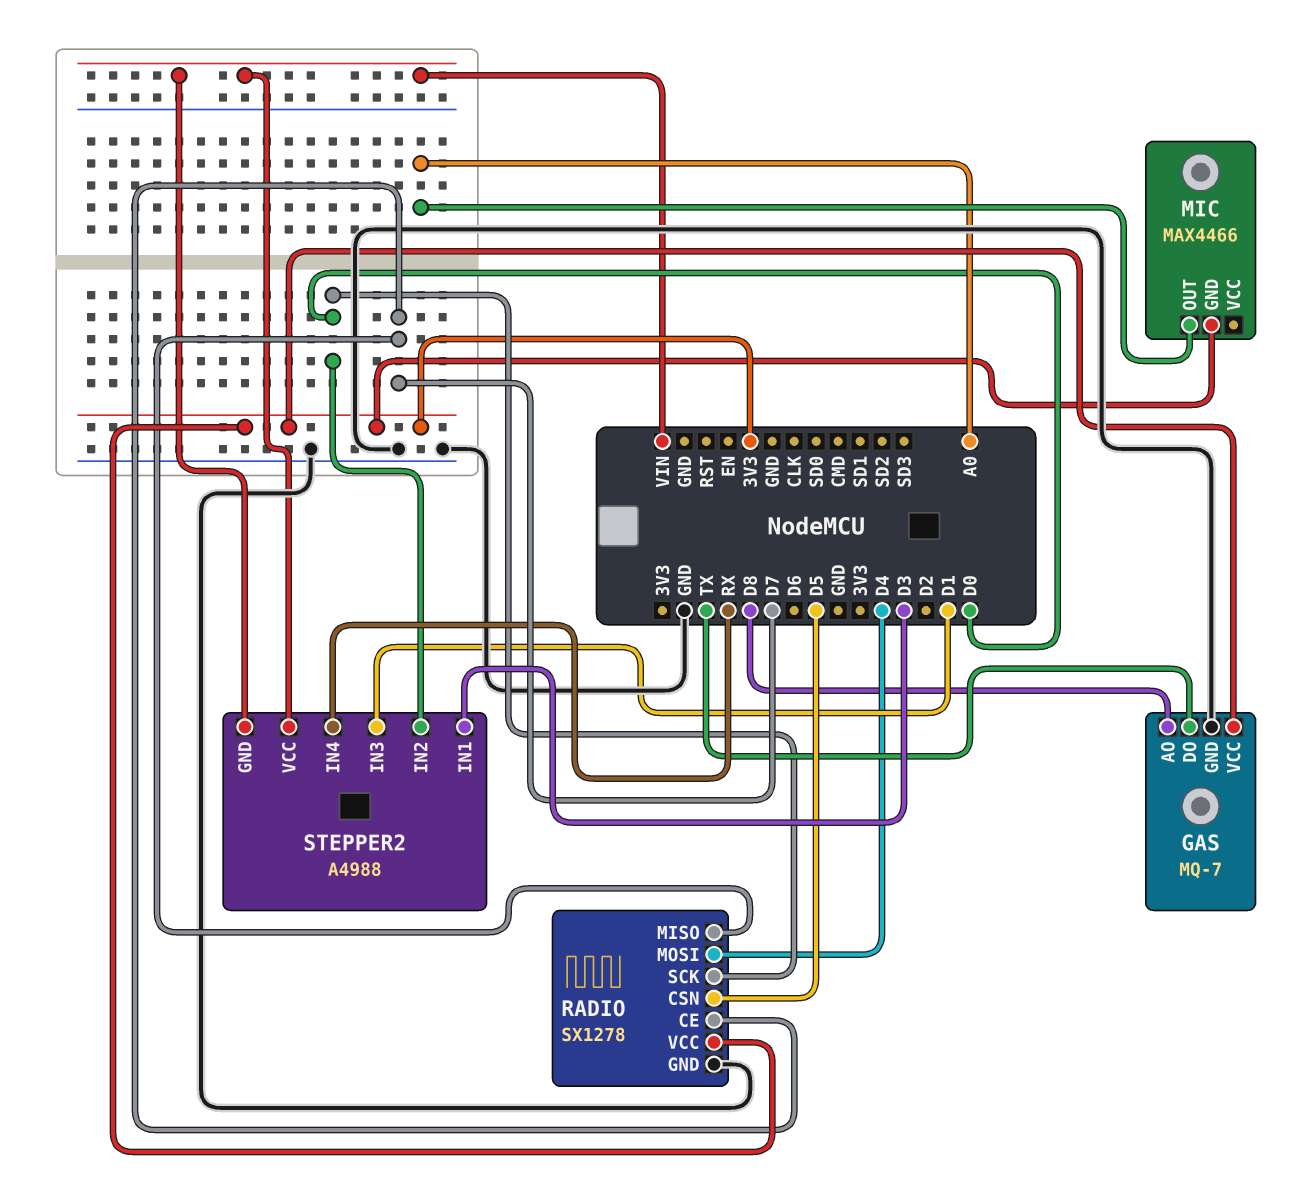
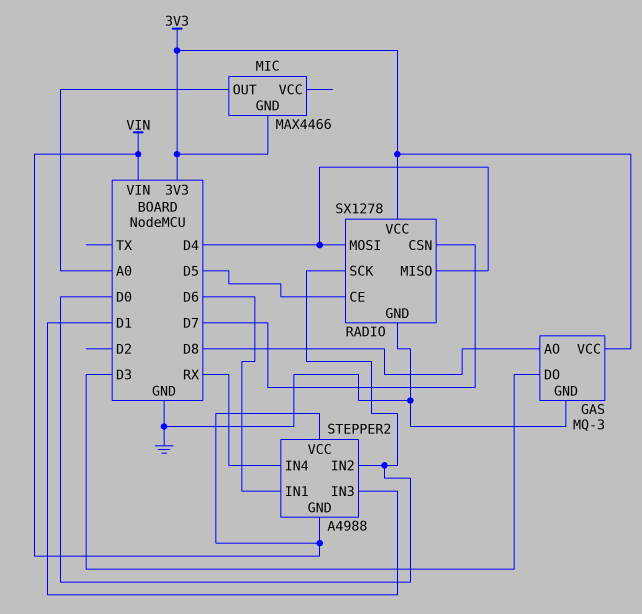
GAS: MQ-7 -> MQ-3
GAS pin DO: TX -> D3
RADIO pin CE: D7 -> D5
RADIO pin CSN: D5 -> D7
RADIO pin MISO: D7 -> D4
STEPPER2 pin IN1: D3 -> D6

